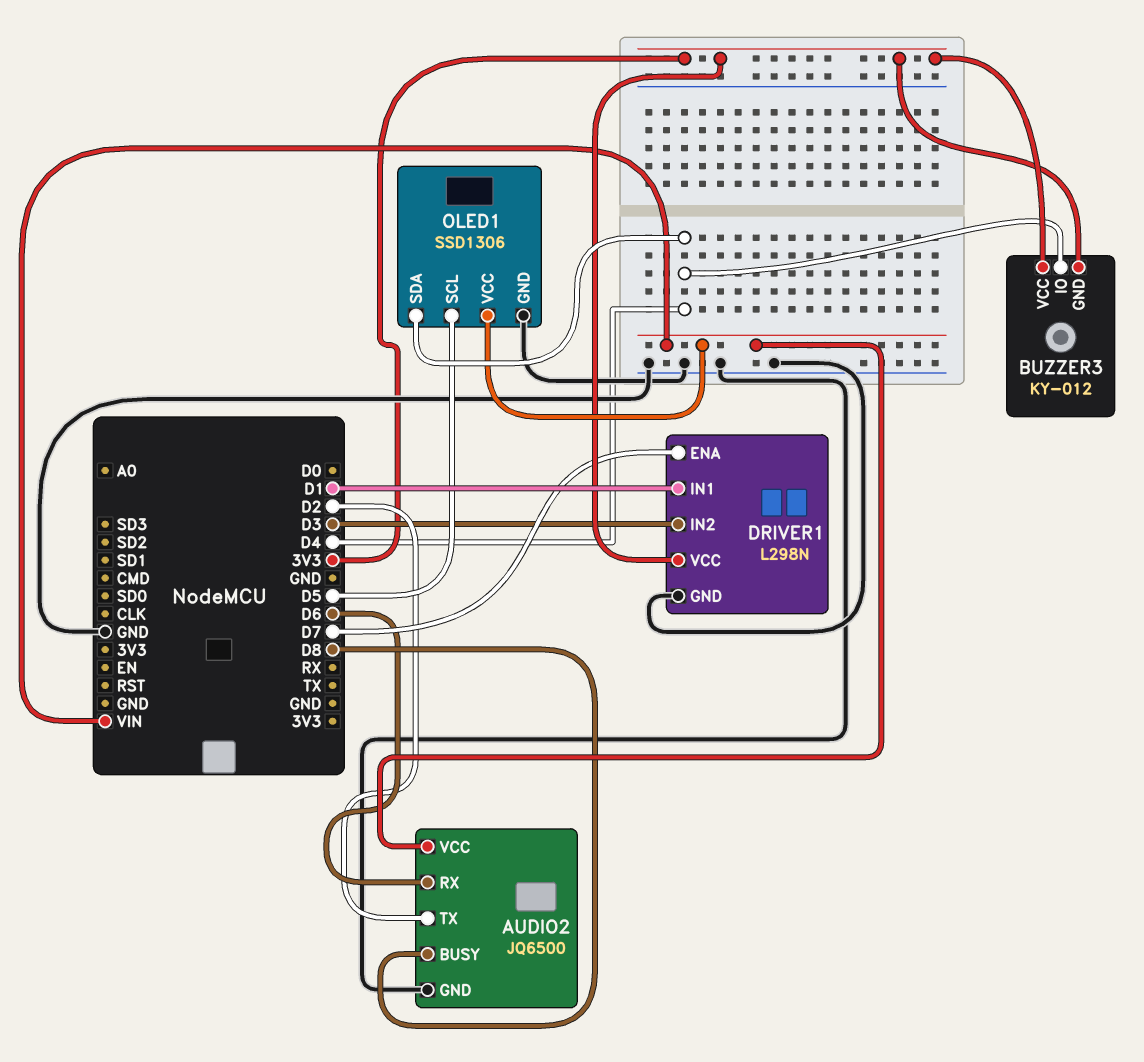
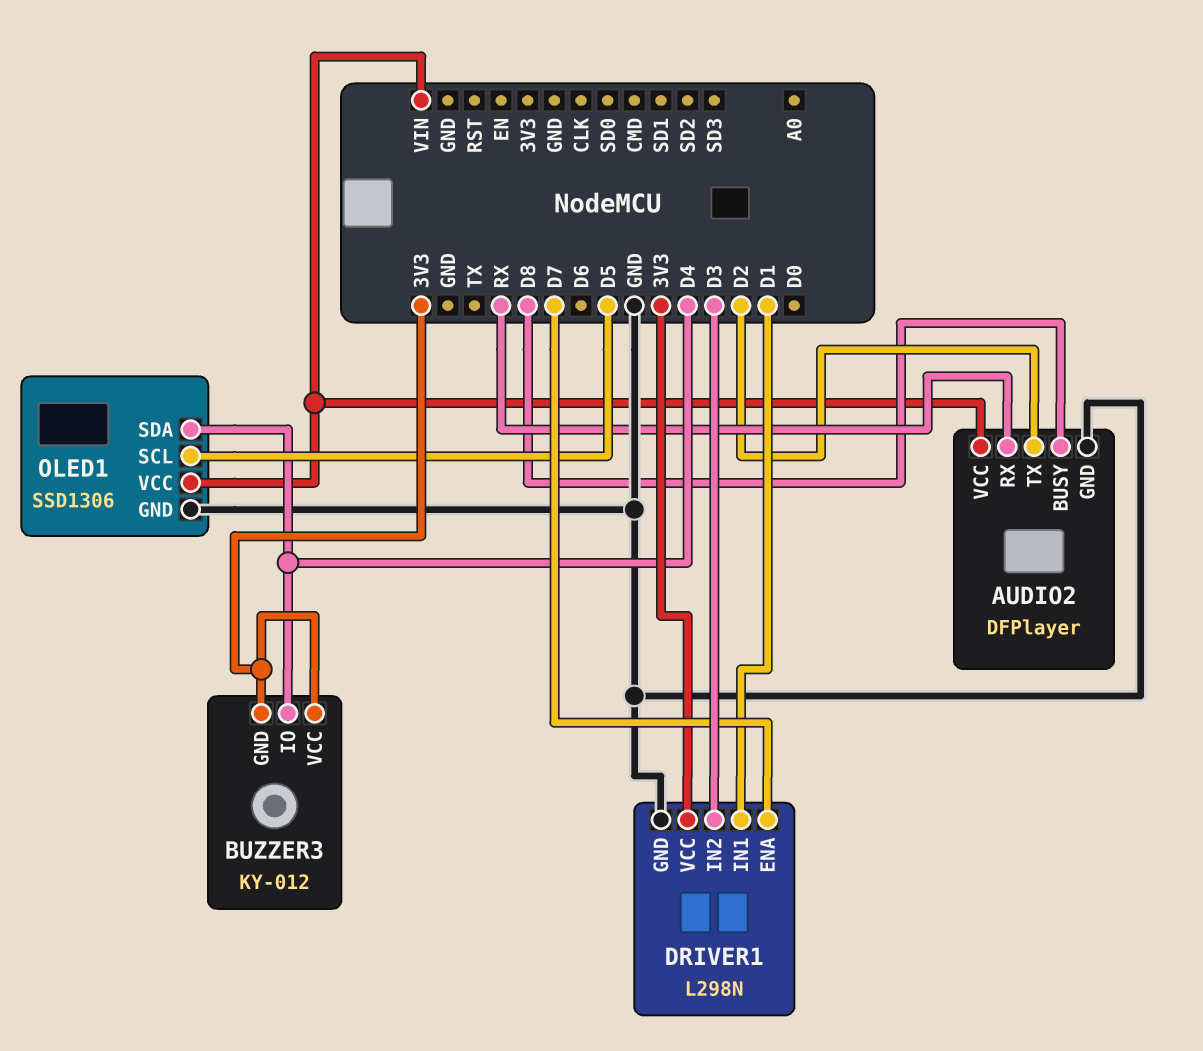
AUDIO2: JQ6500 -> DFPlayer
AUDIO2 pin RX: D6 -> RX

